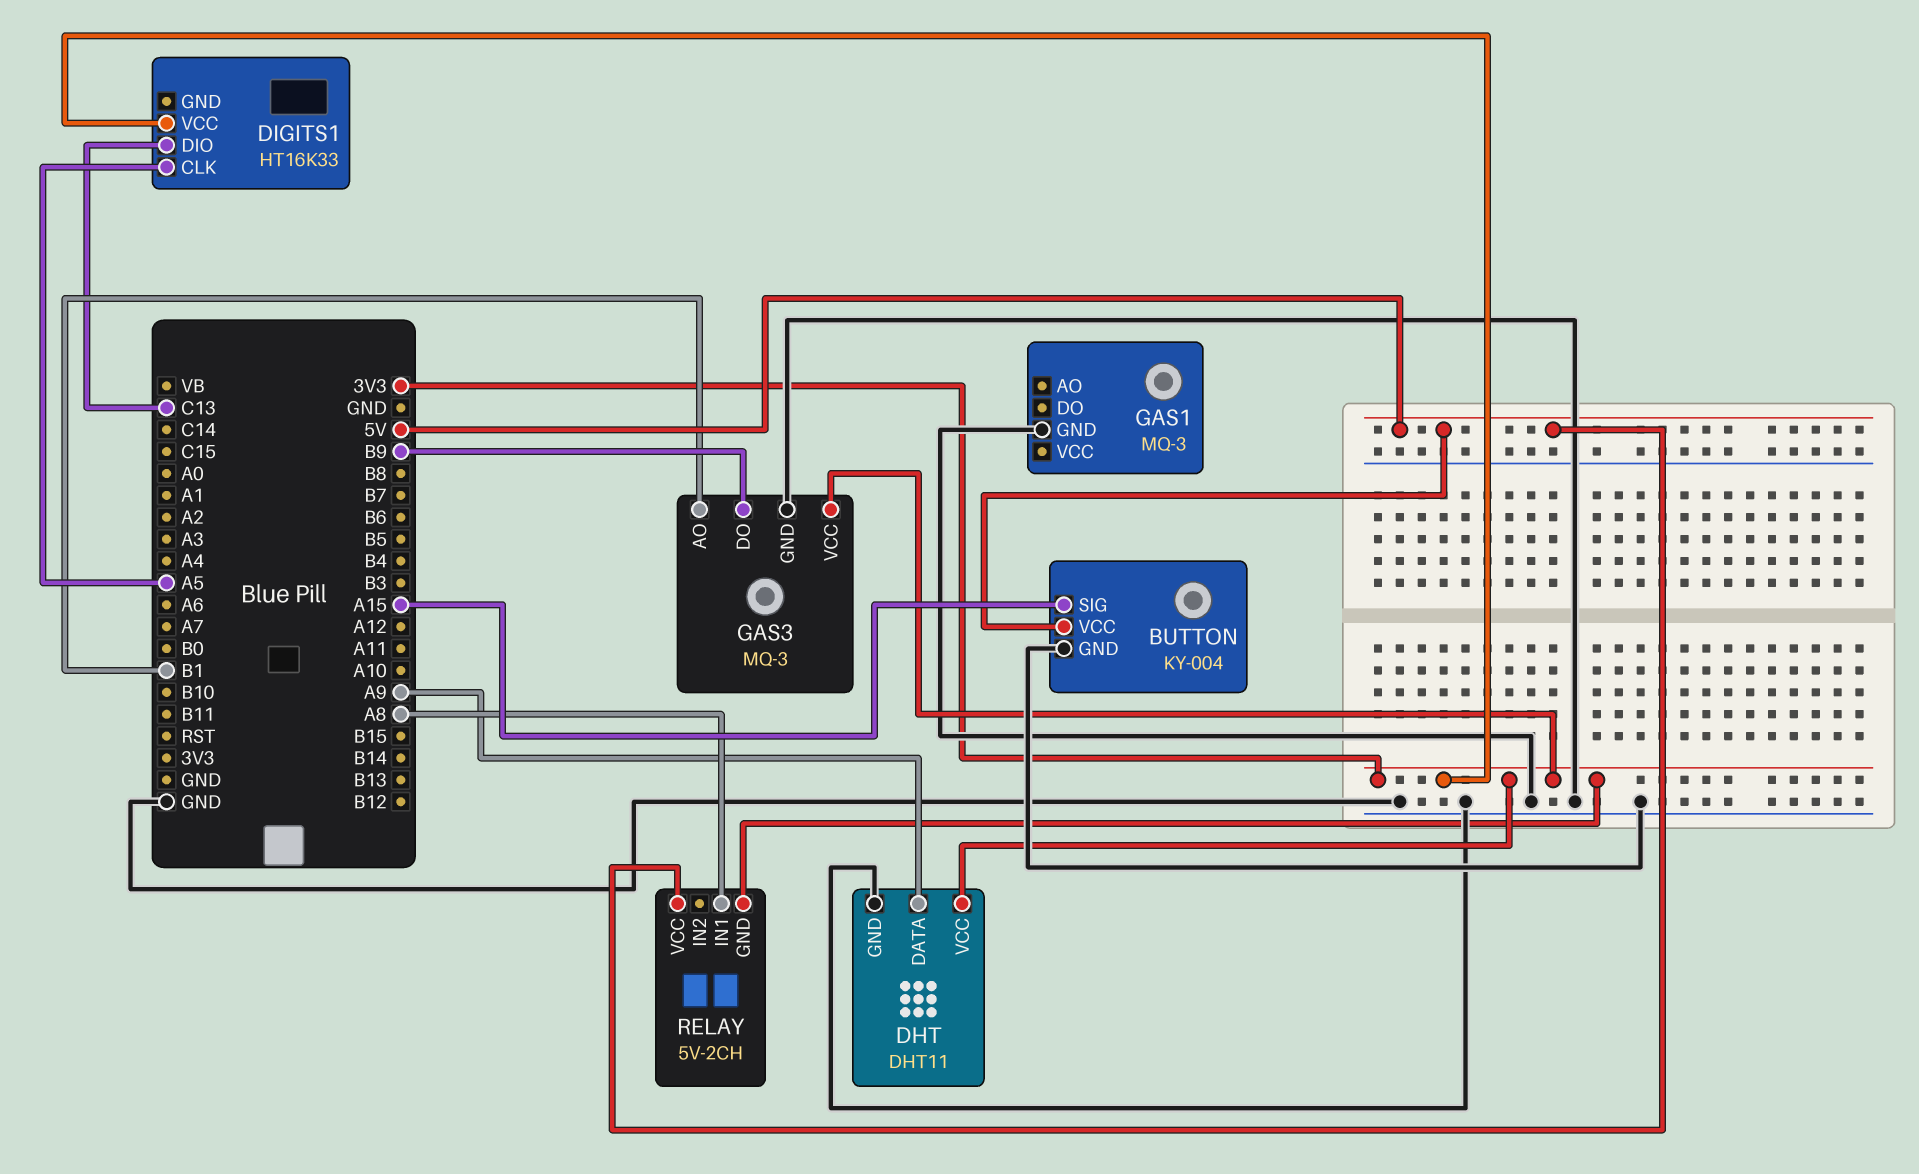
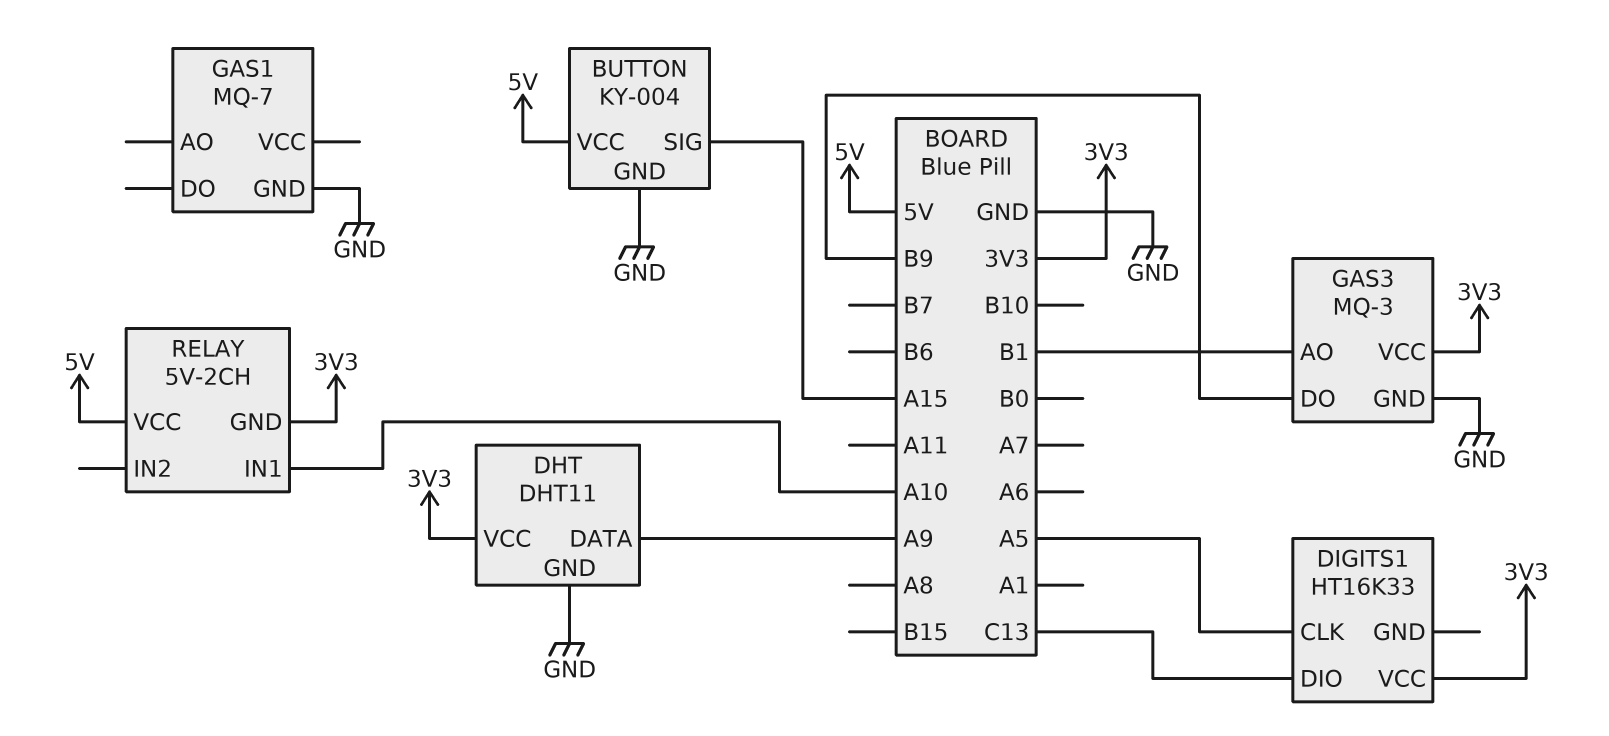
GAS1: MQ-3 -> MQ-7
RELAY pin IN1: A8 -> A10

